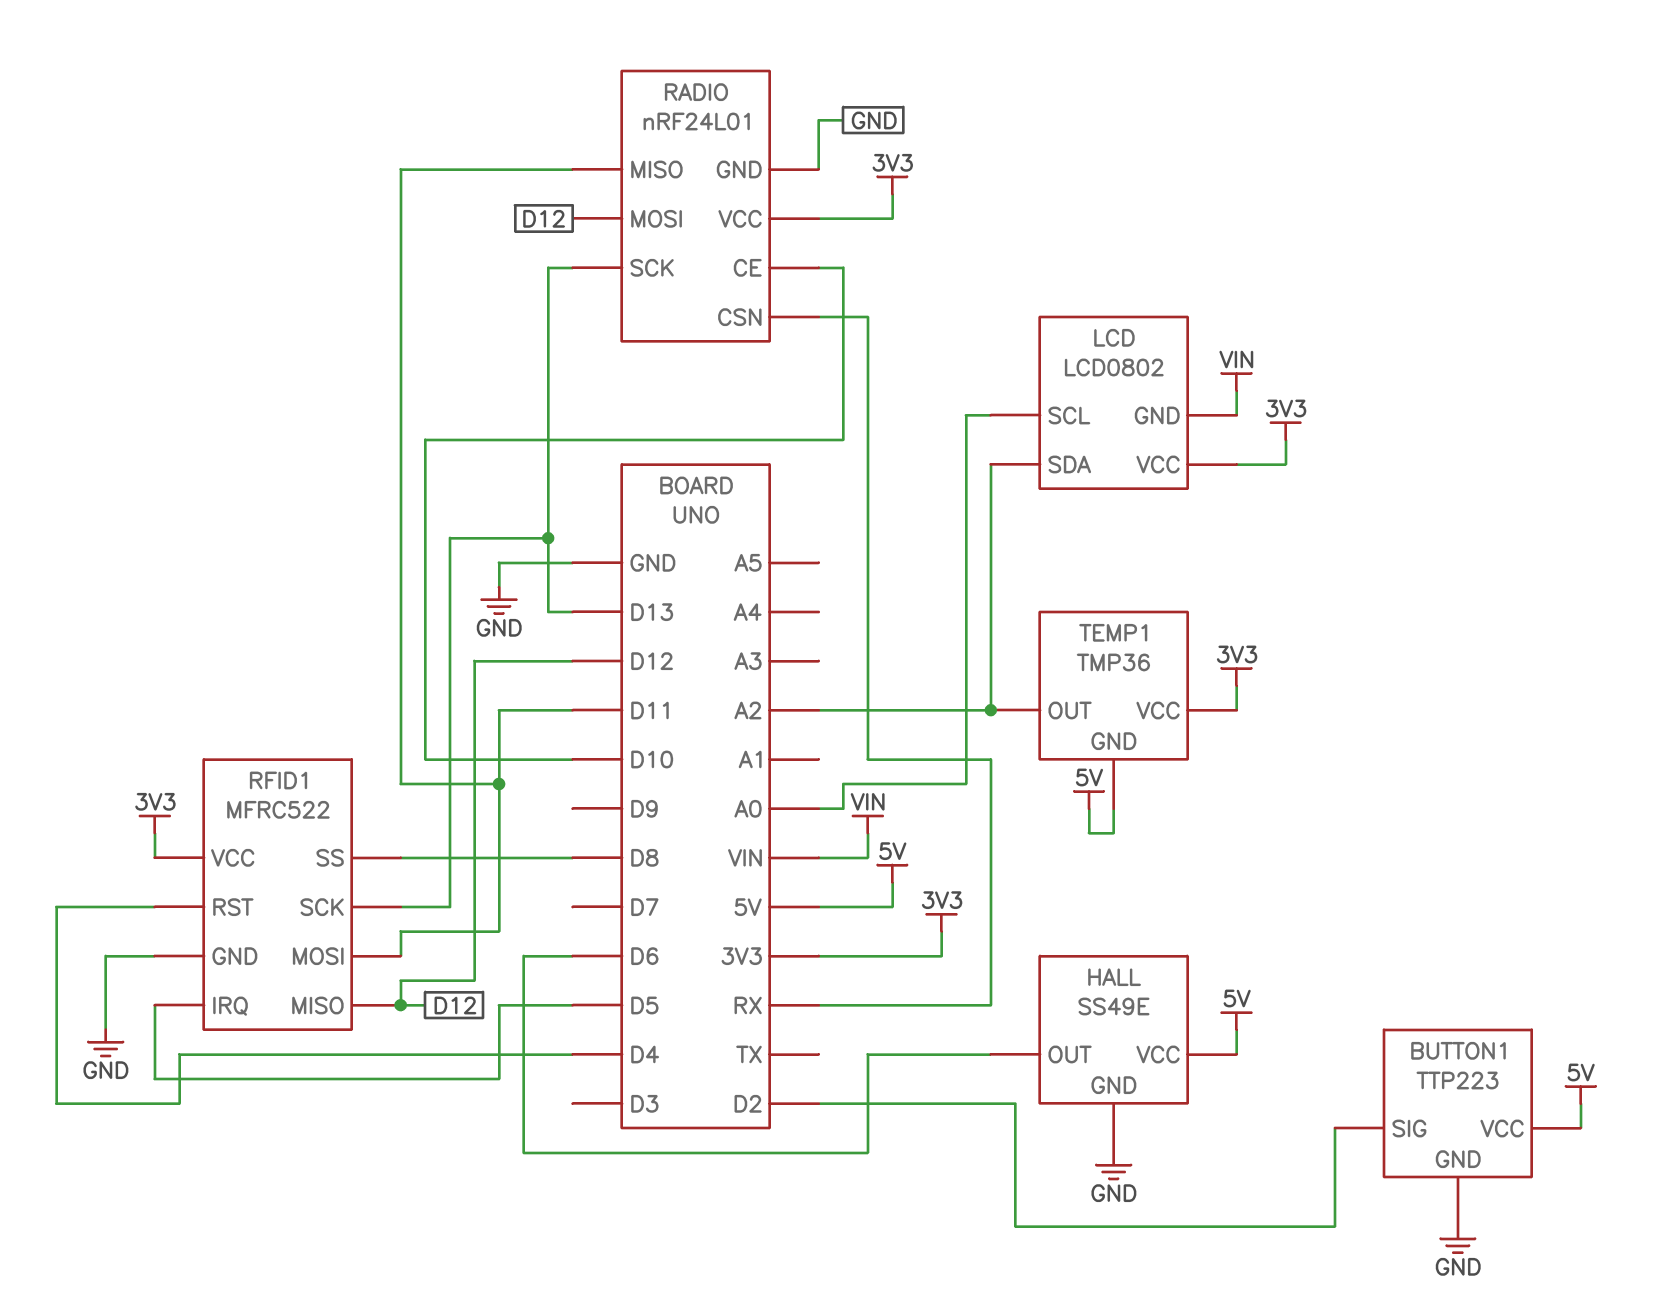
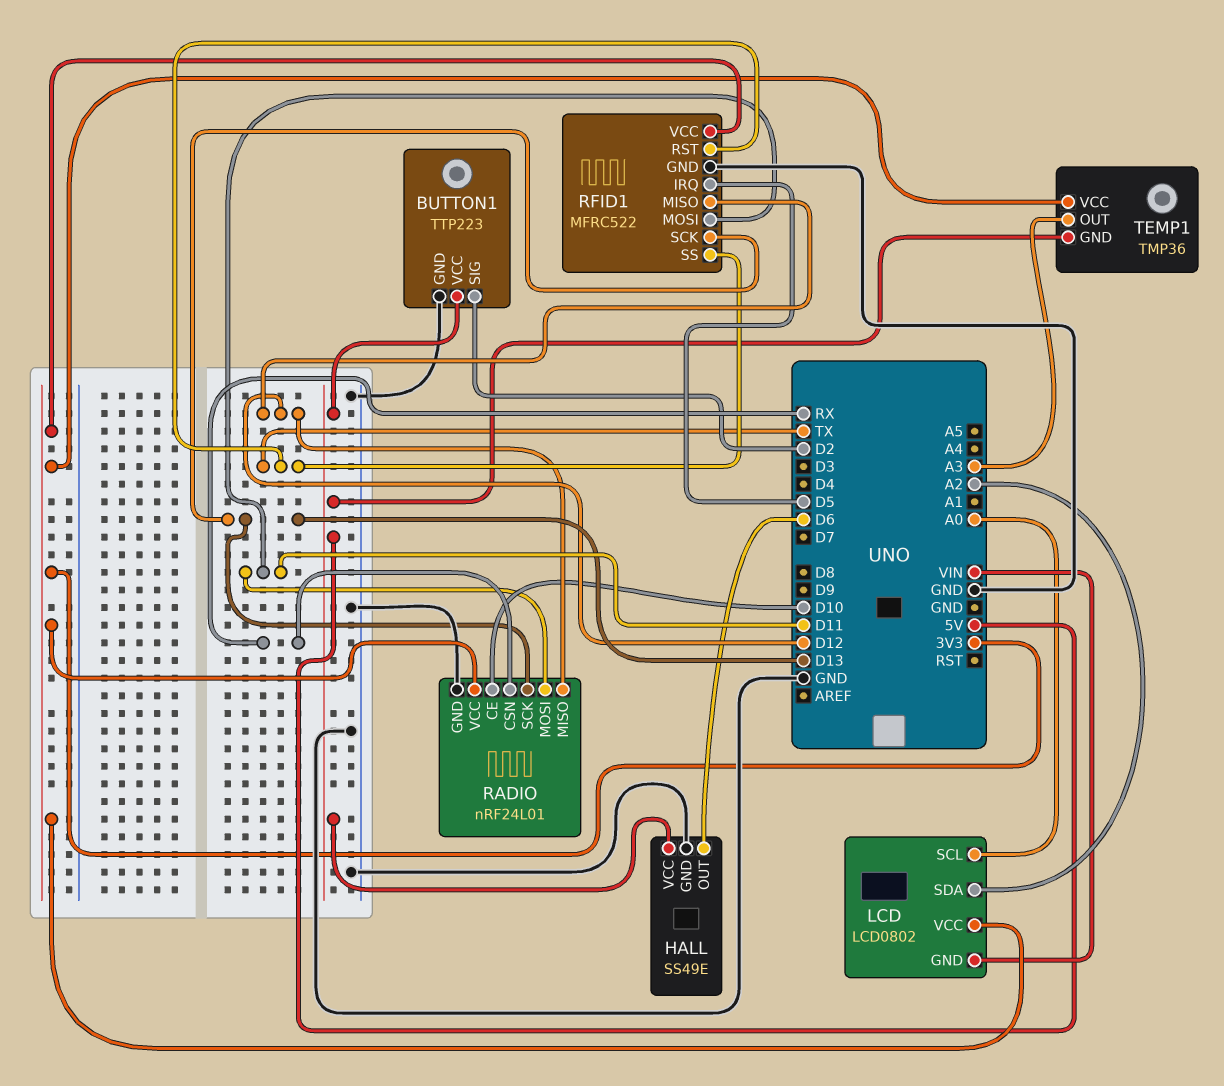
RADIO pin MISO: D11 -> D12
RADIO pin MOSI: D12 -> D11
RFID1 pin RST: D4 -> TX
RFID1 pin SS: D8 -> TX
TEMP1 pin OUT: A2 -> A3

